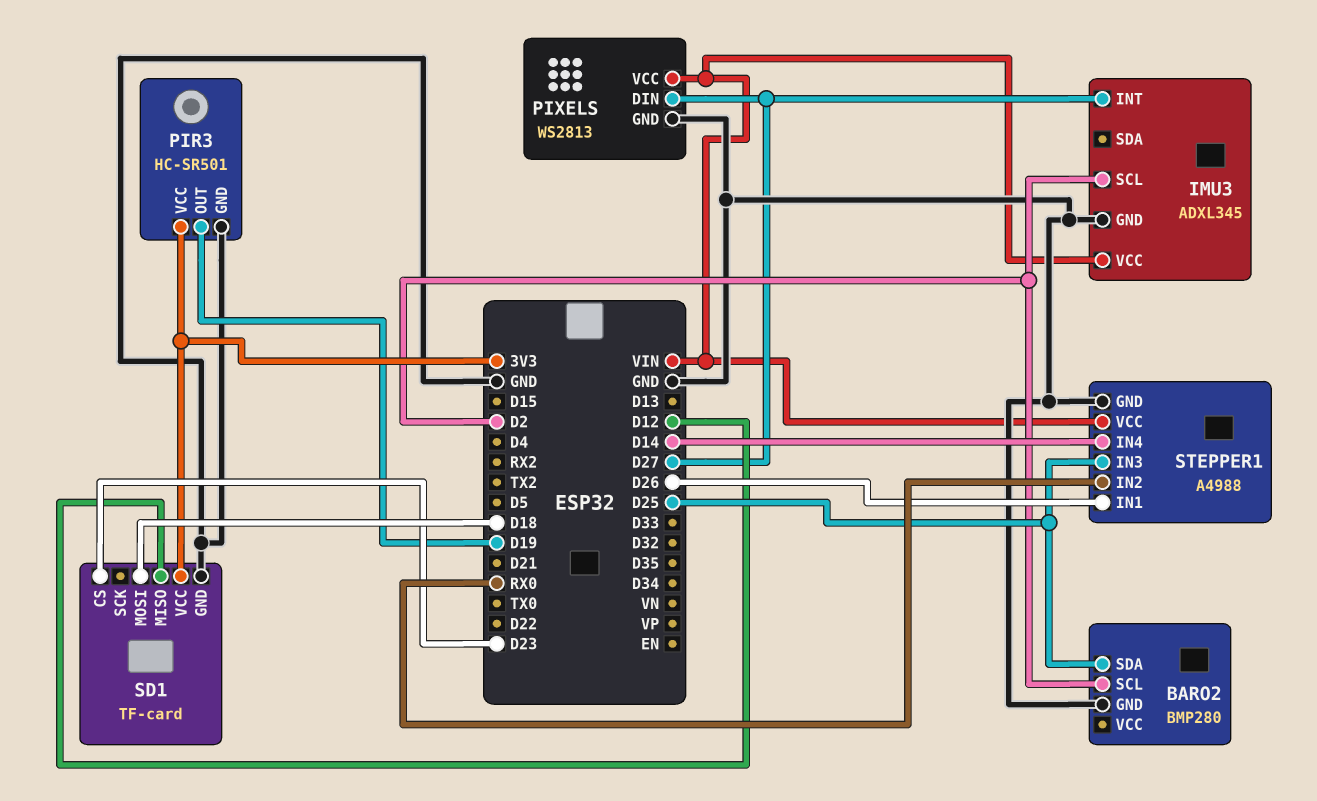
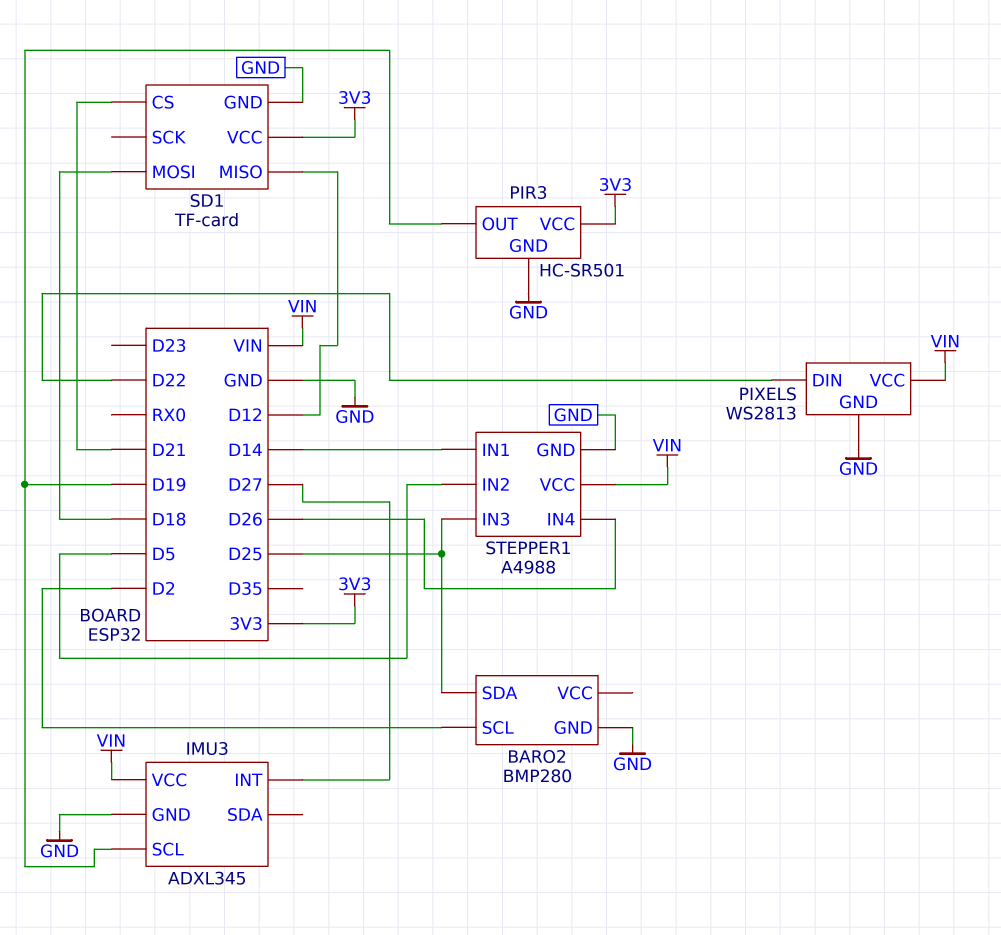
IMU3 pin SCL: D2 -> D19
PIXELS pin DIN: D27 -> D22
SD1 pin CS: D23 -> D21
STEPPER1 pin IN1: D26 -> D14
STEPPER1 pin IN2: RX0 -> D5
STEPPER1 pin IN4: D14 -> D26

